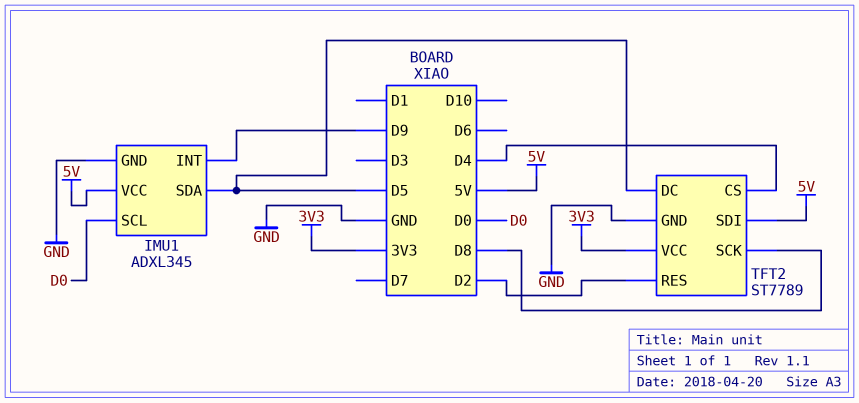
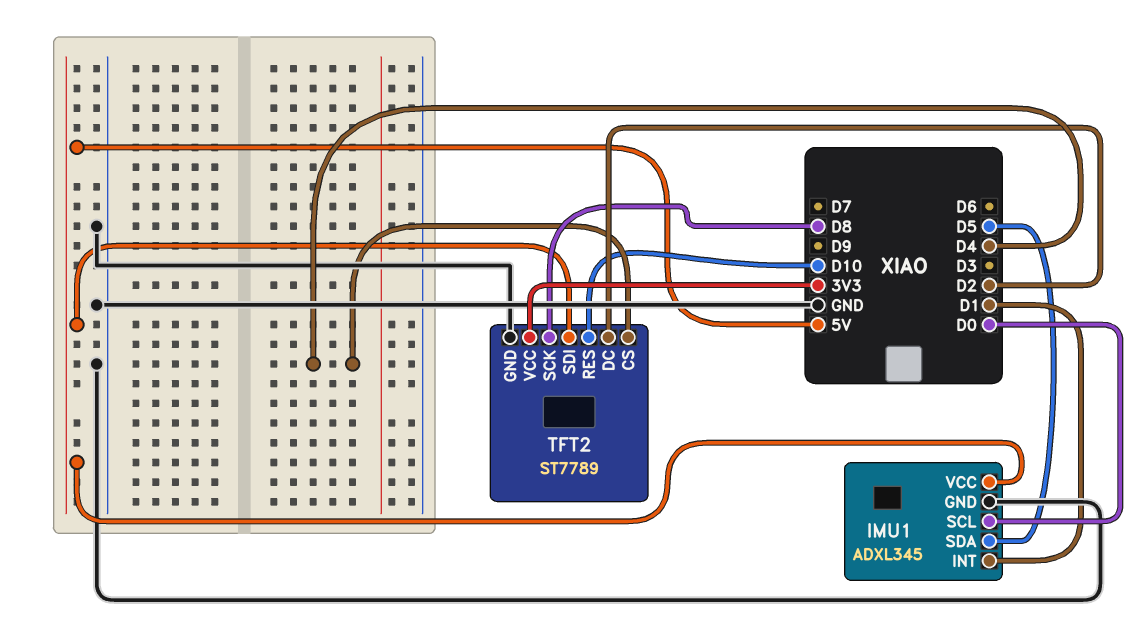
IMU1 pin INT: D9 -> D1
TFT2 pin DC: D5 -> D2
TFT2 pin RES: D2 -> D10

